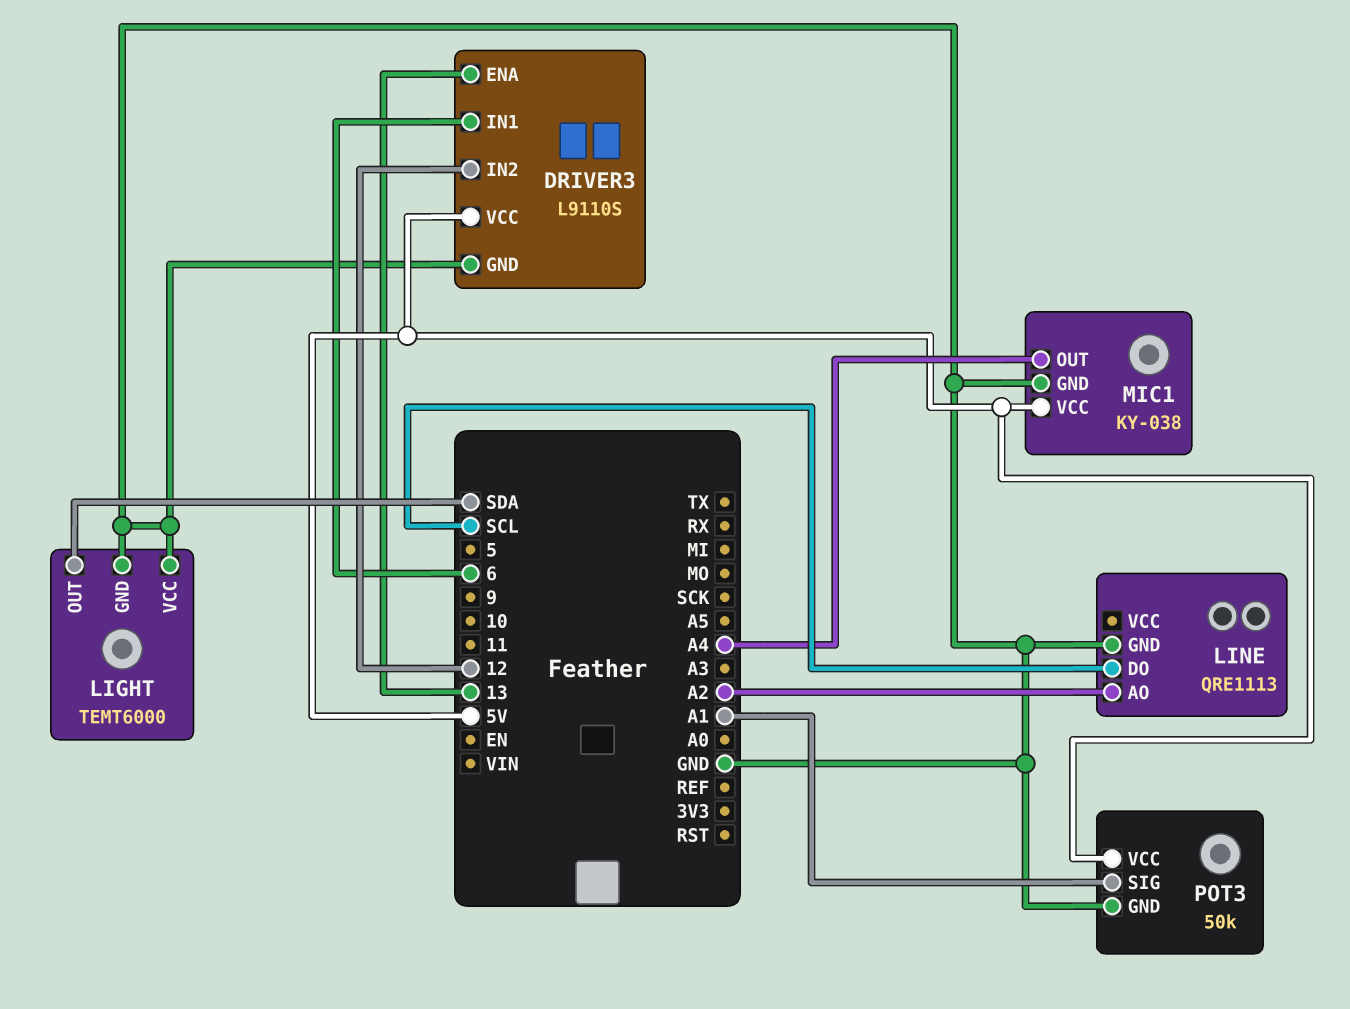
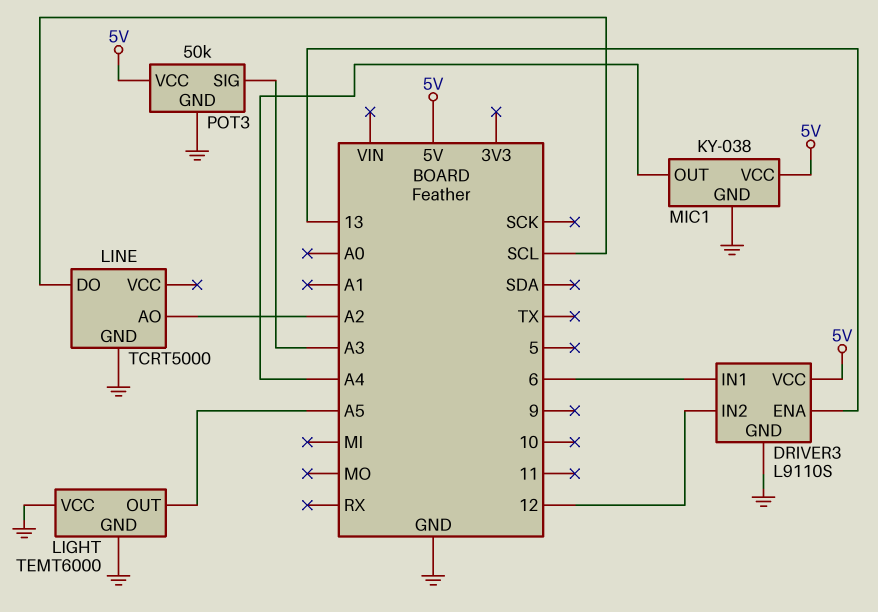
LIGHT pin OUT: SDA -> A5
LINE: QRE1113 -> TCRT5000
POT3 pin SIG: A1 -> A3

